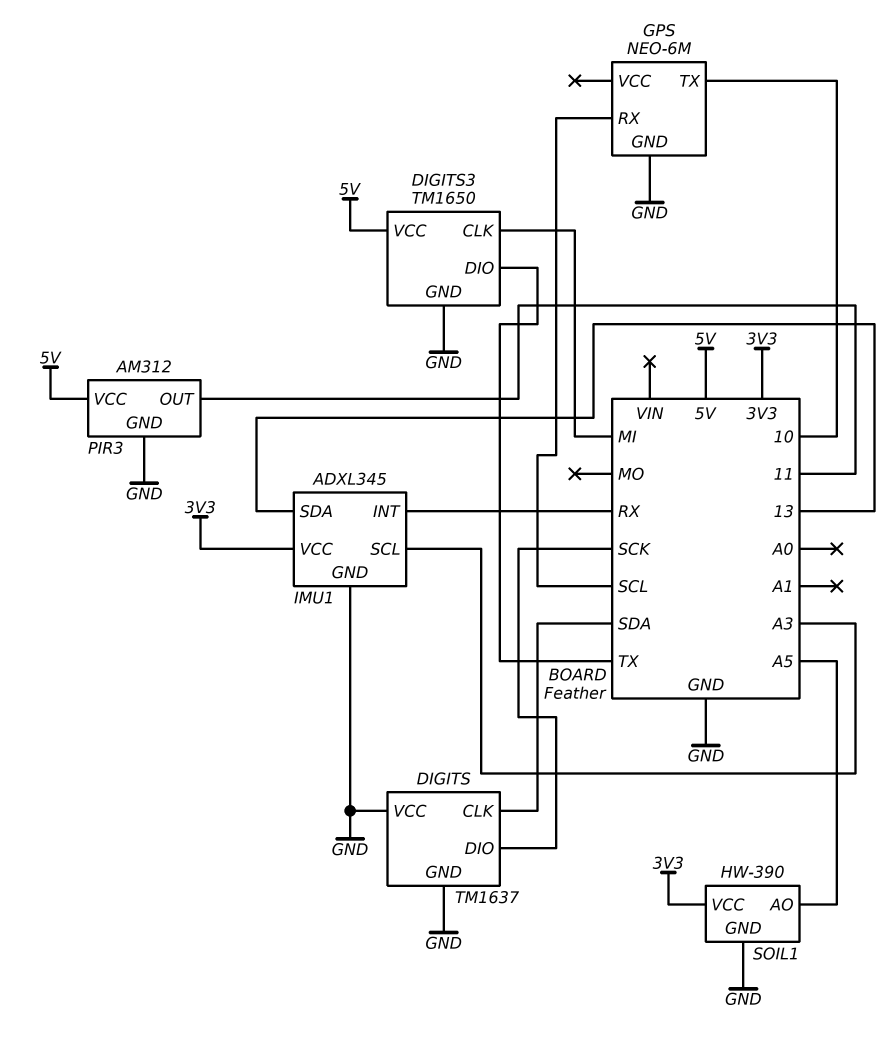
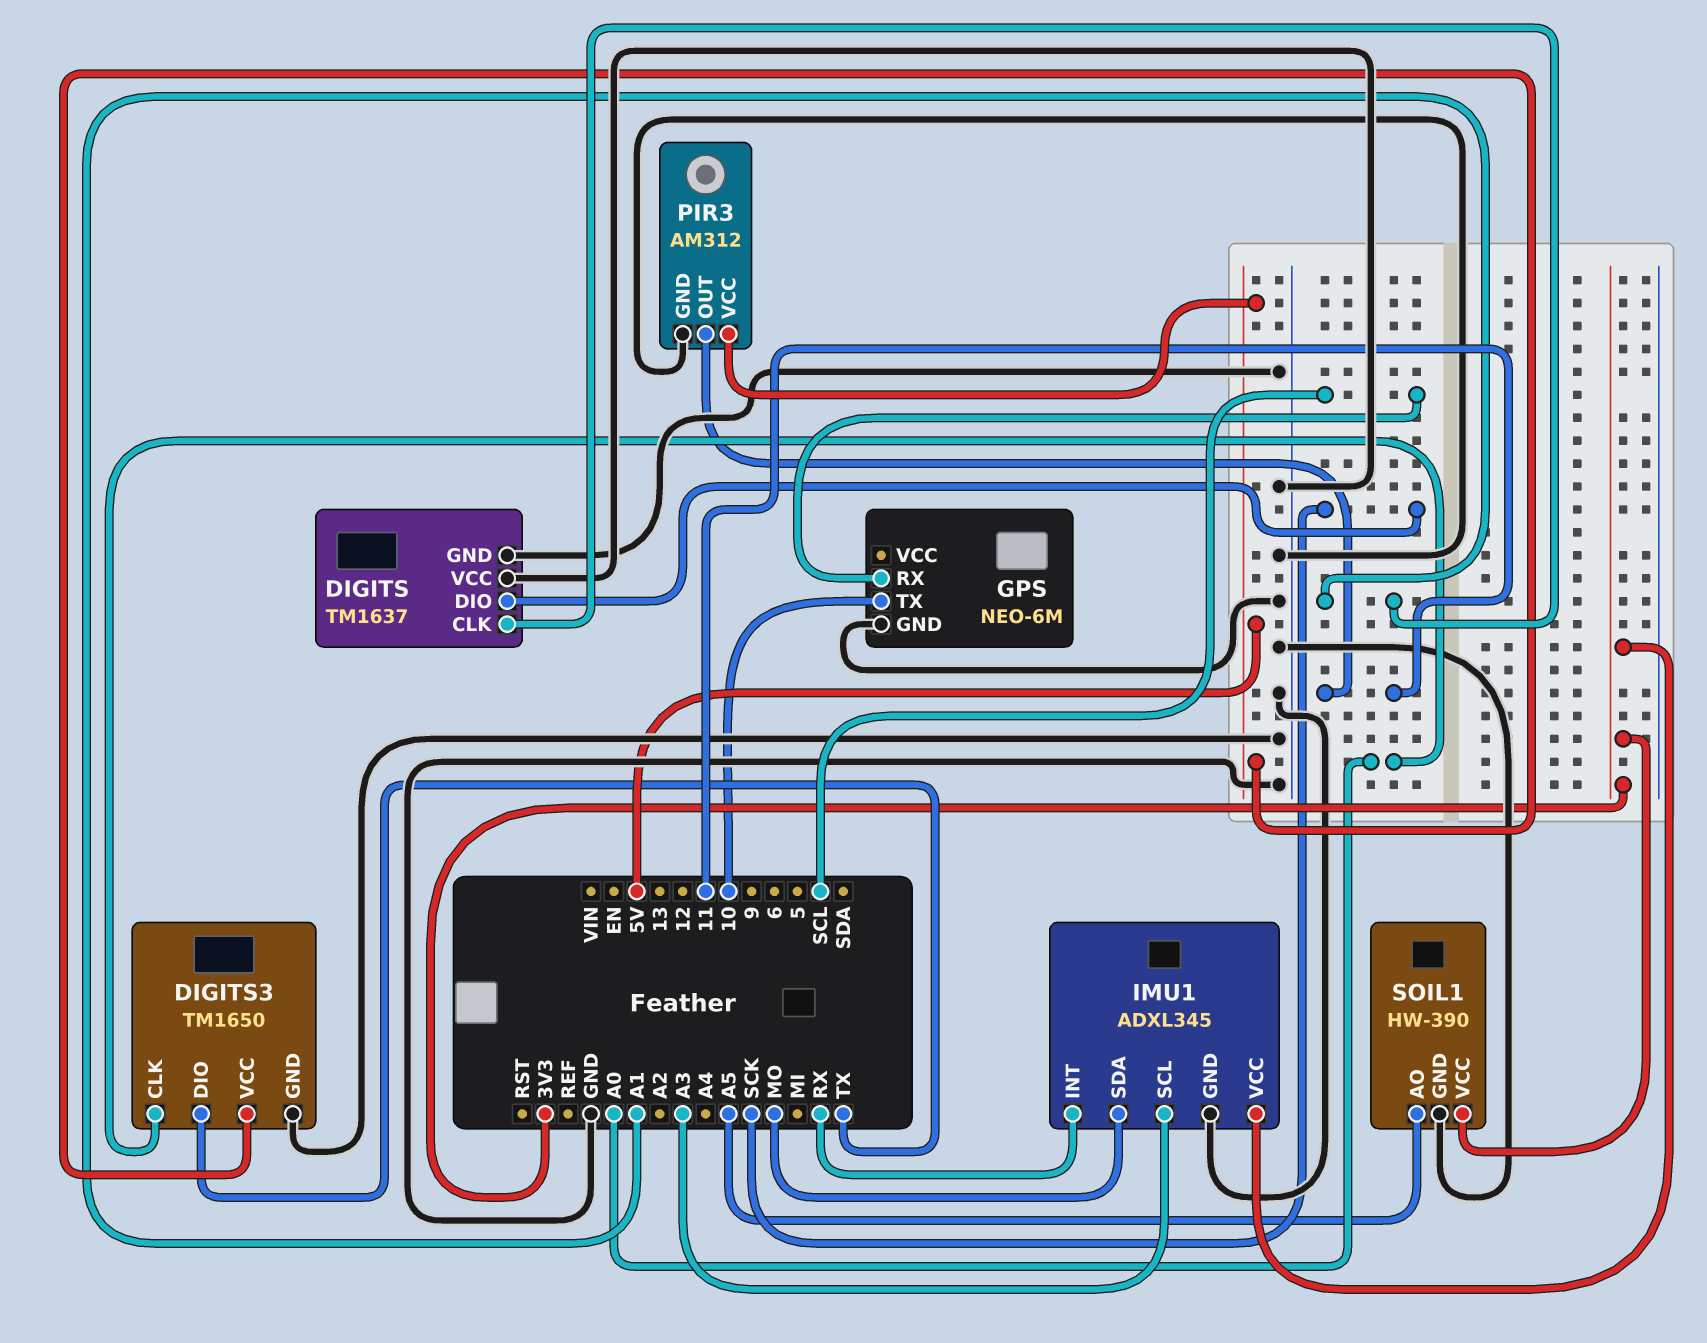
DIGITS pin CLK: SDA -> A1
DIGITS3 pin CLK: MI -> A0
IMU1 pin SDA: 13 -> MO

